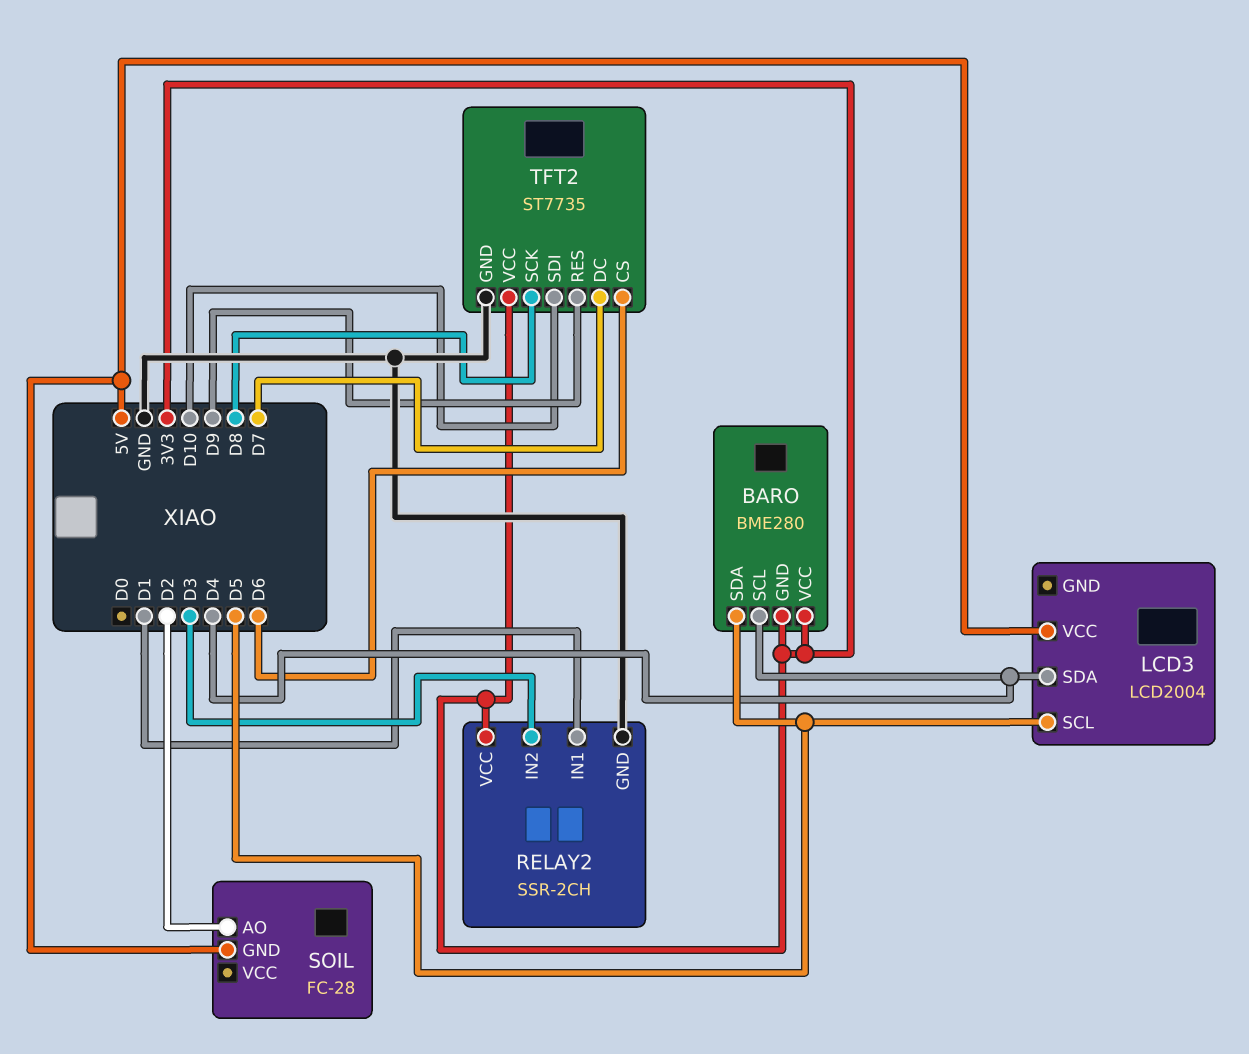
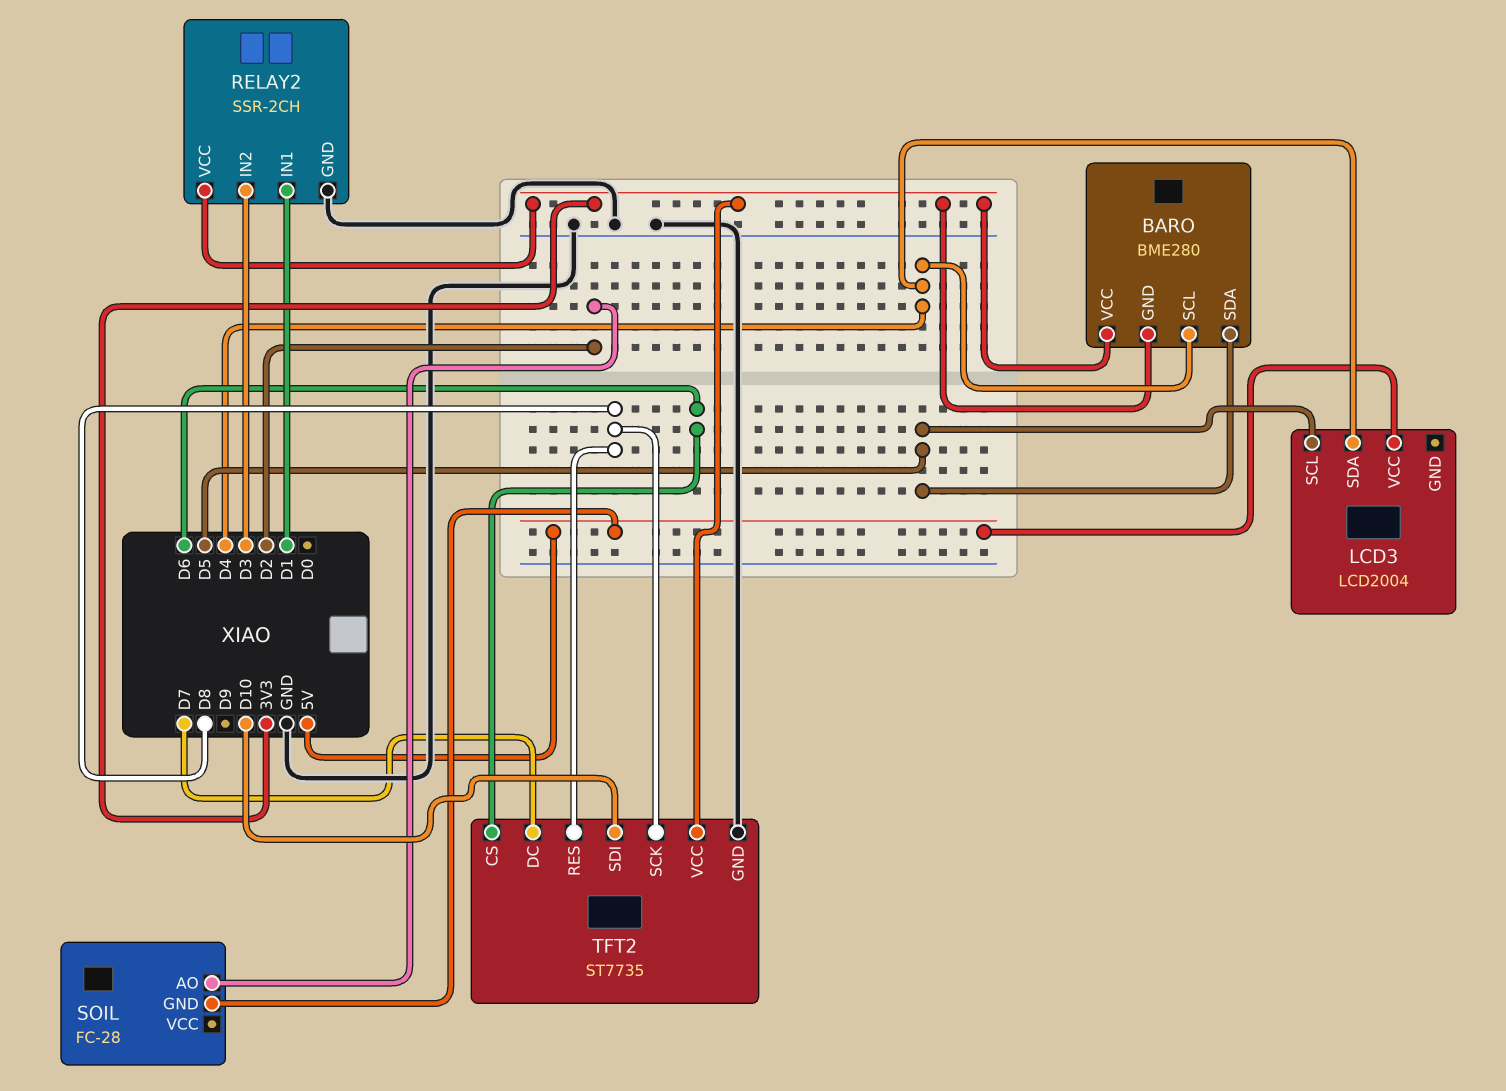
TFT2 pin RES: D9 -> D8

